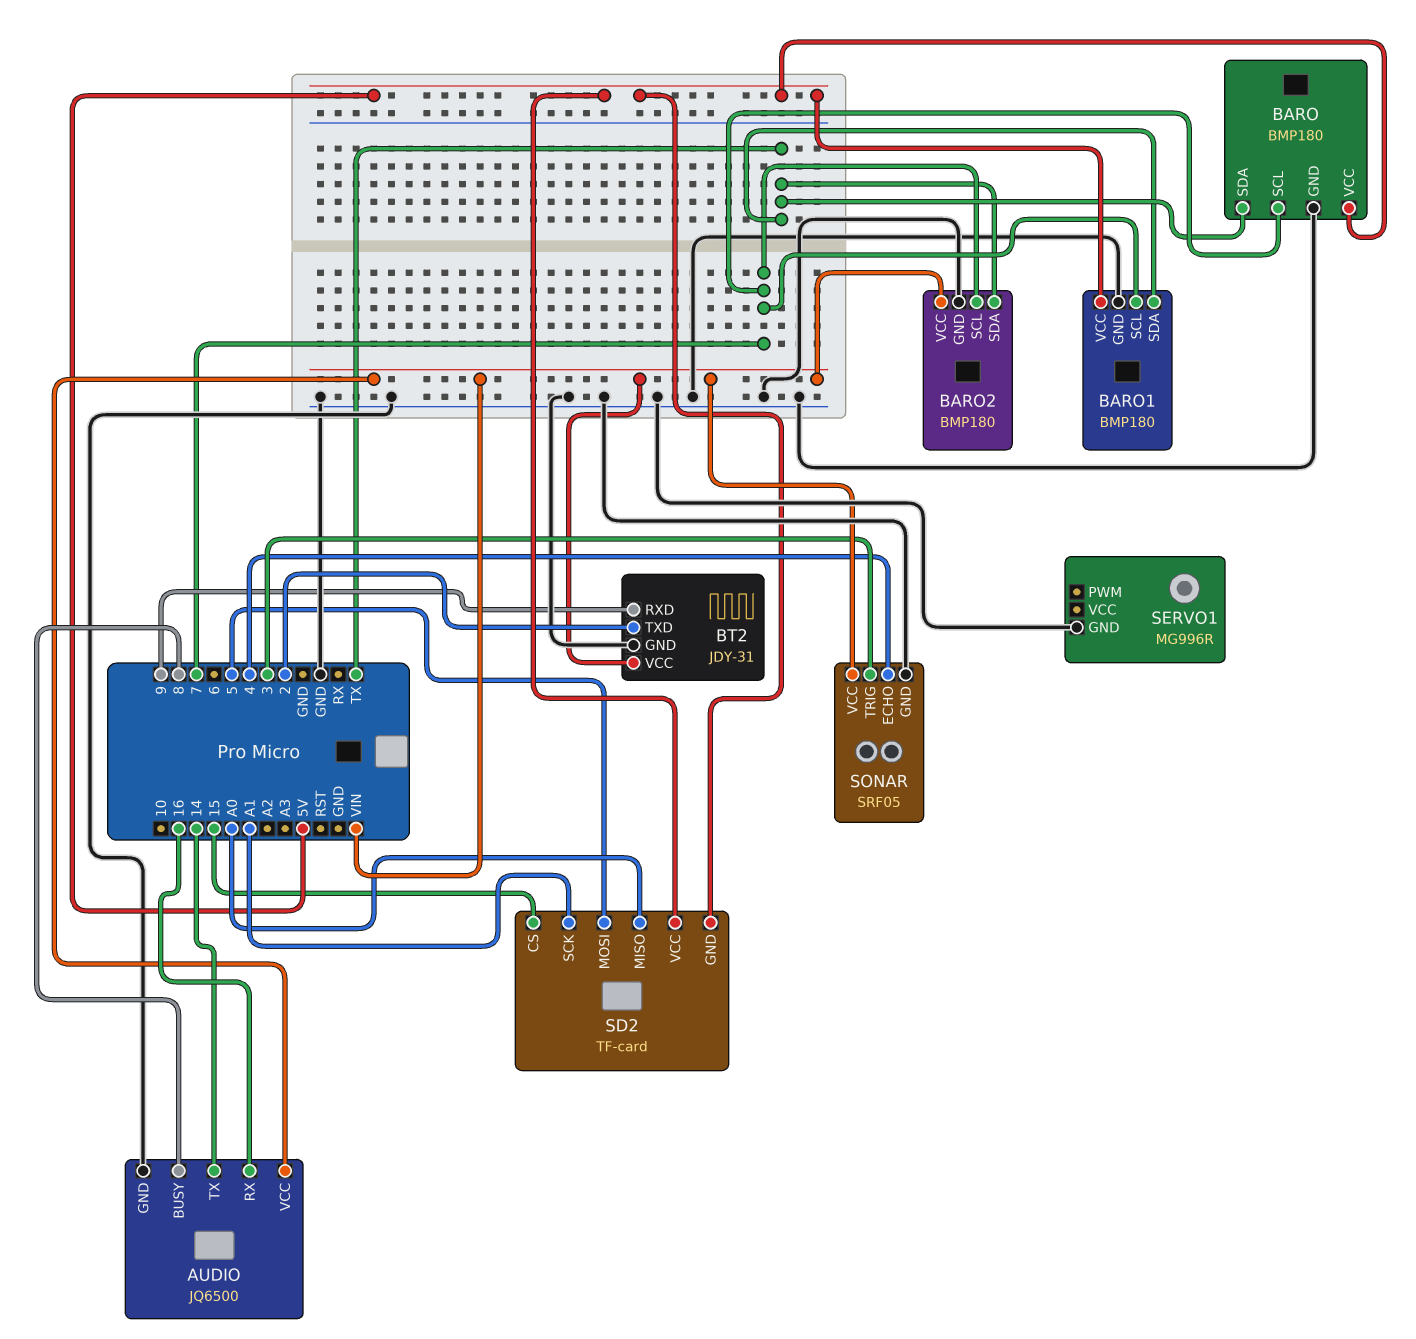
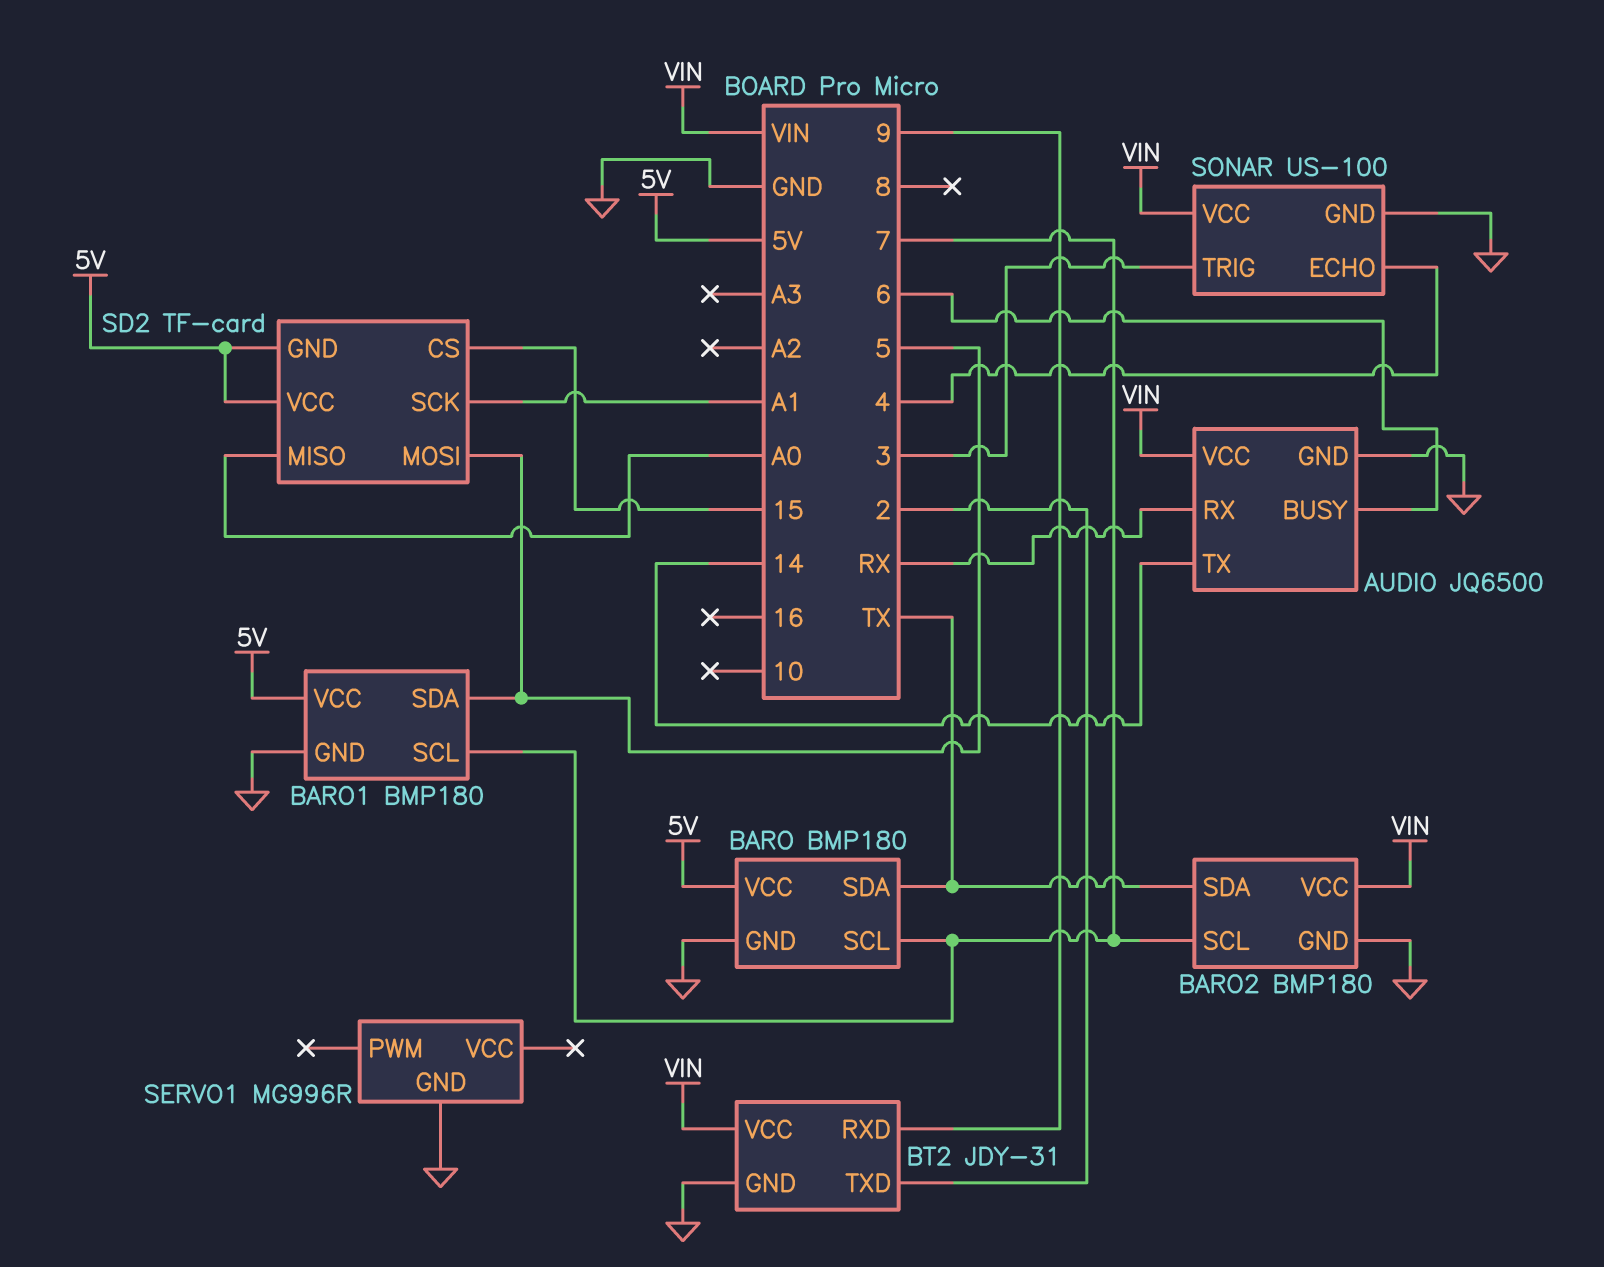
AUDIO pin BUSY: 8 -> 6
AUDIO pin RX: 16 -> RX
BARO1 pin SDA: TX -> 5
SONAR: SRF05 -> US-100

